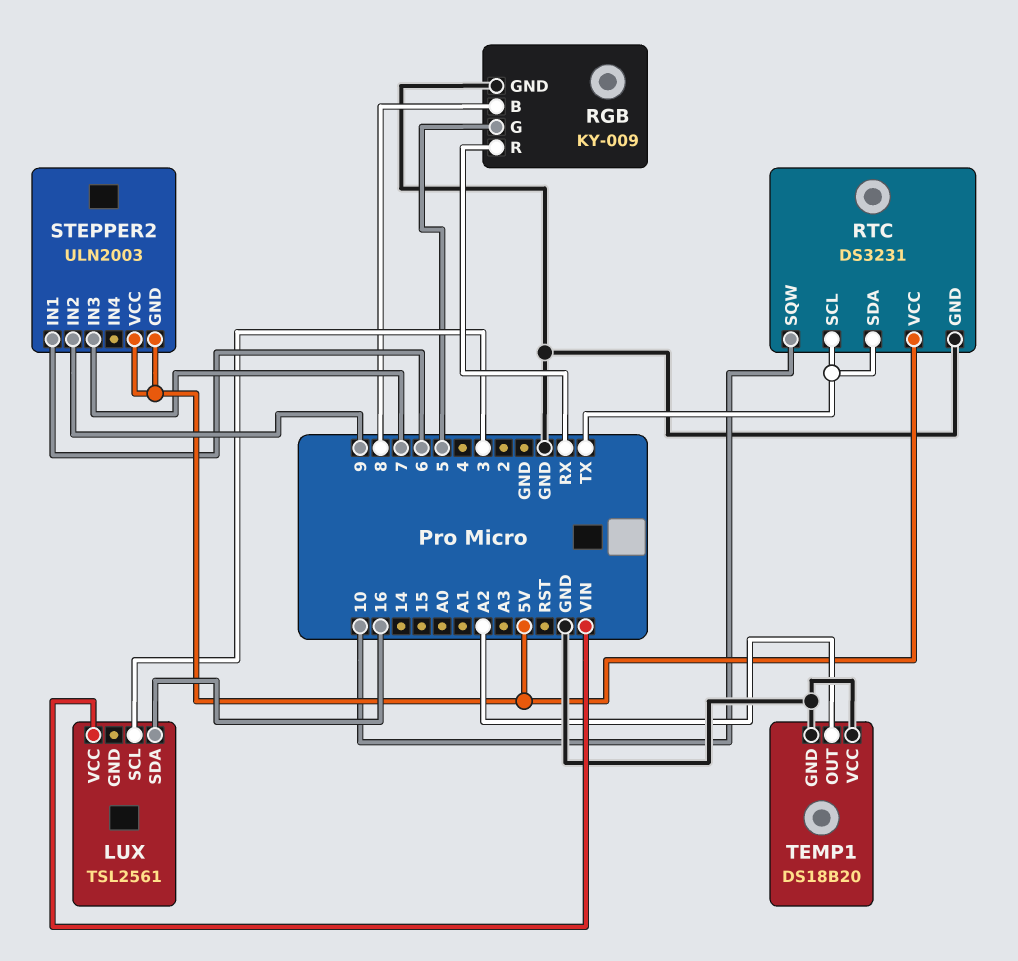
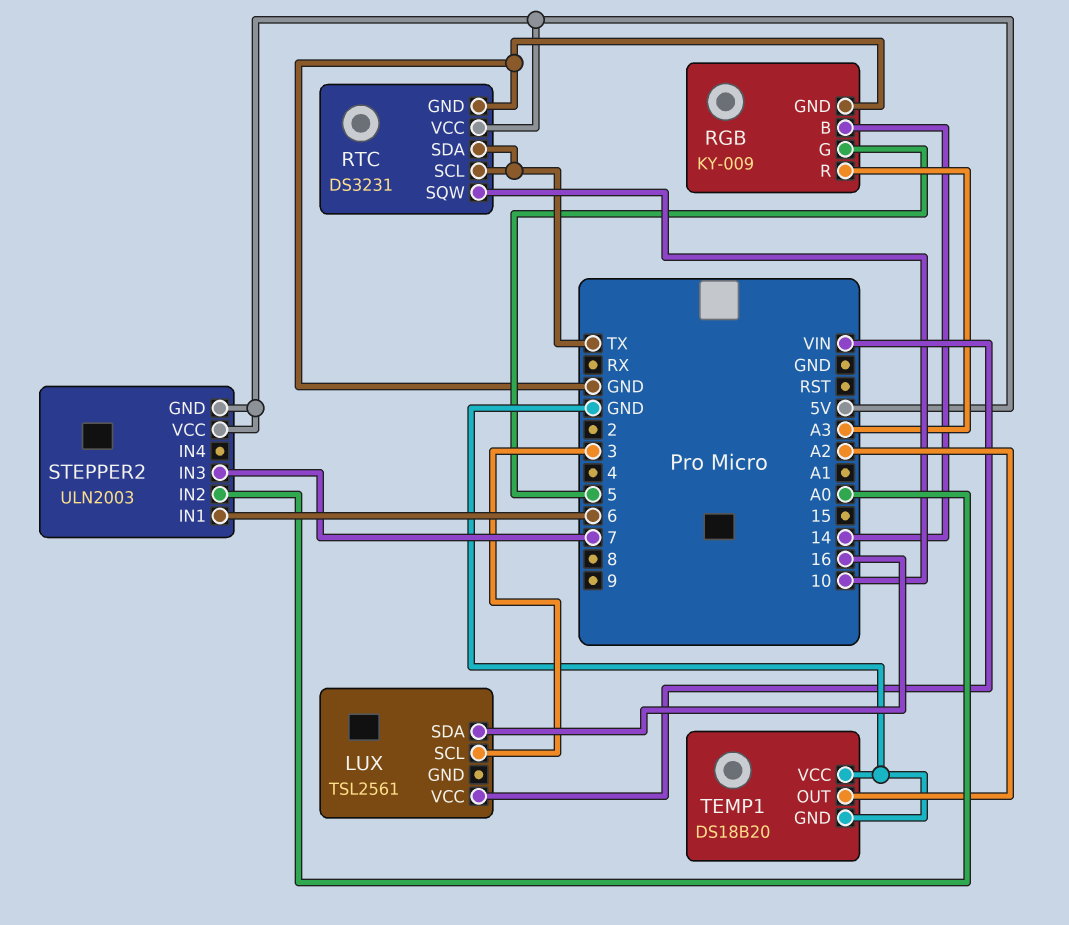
RGB pin B: 8 -> 14
RGB pin R: RX -> A3
STEPPER2 pin IN2: 9 -> A0

